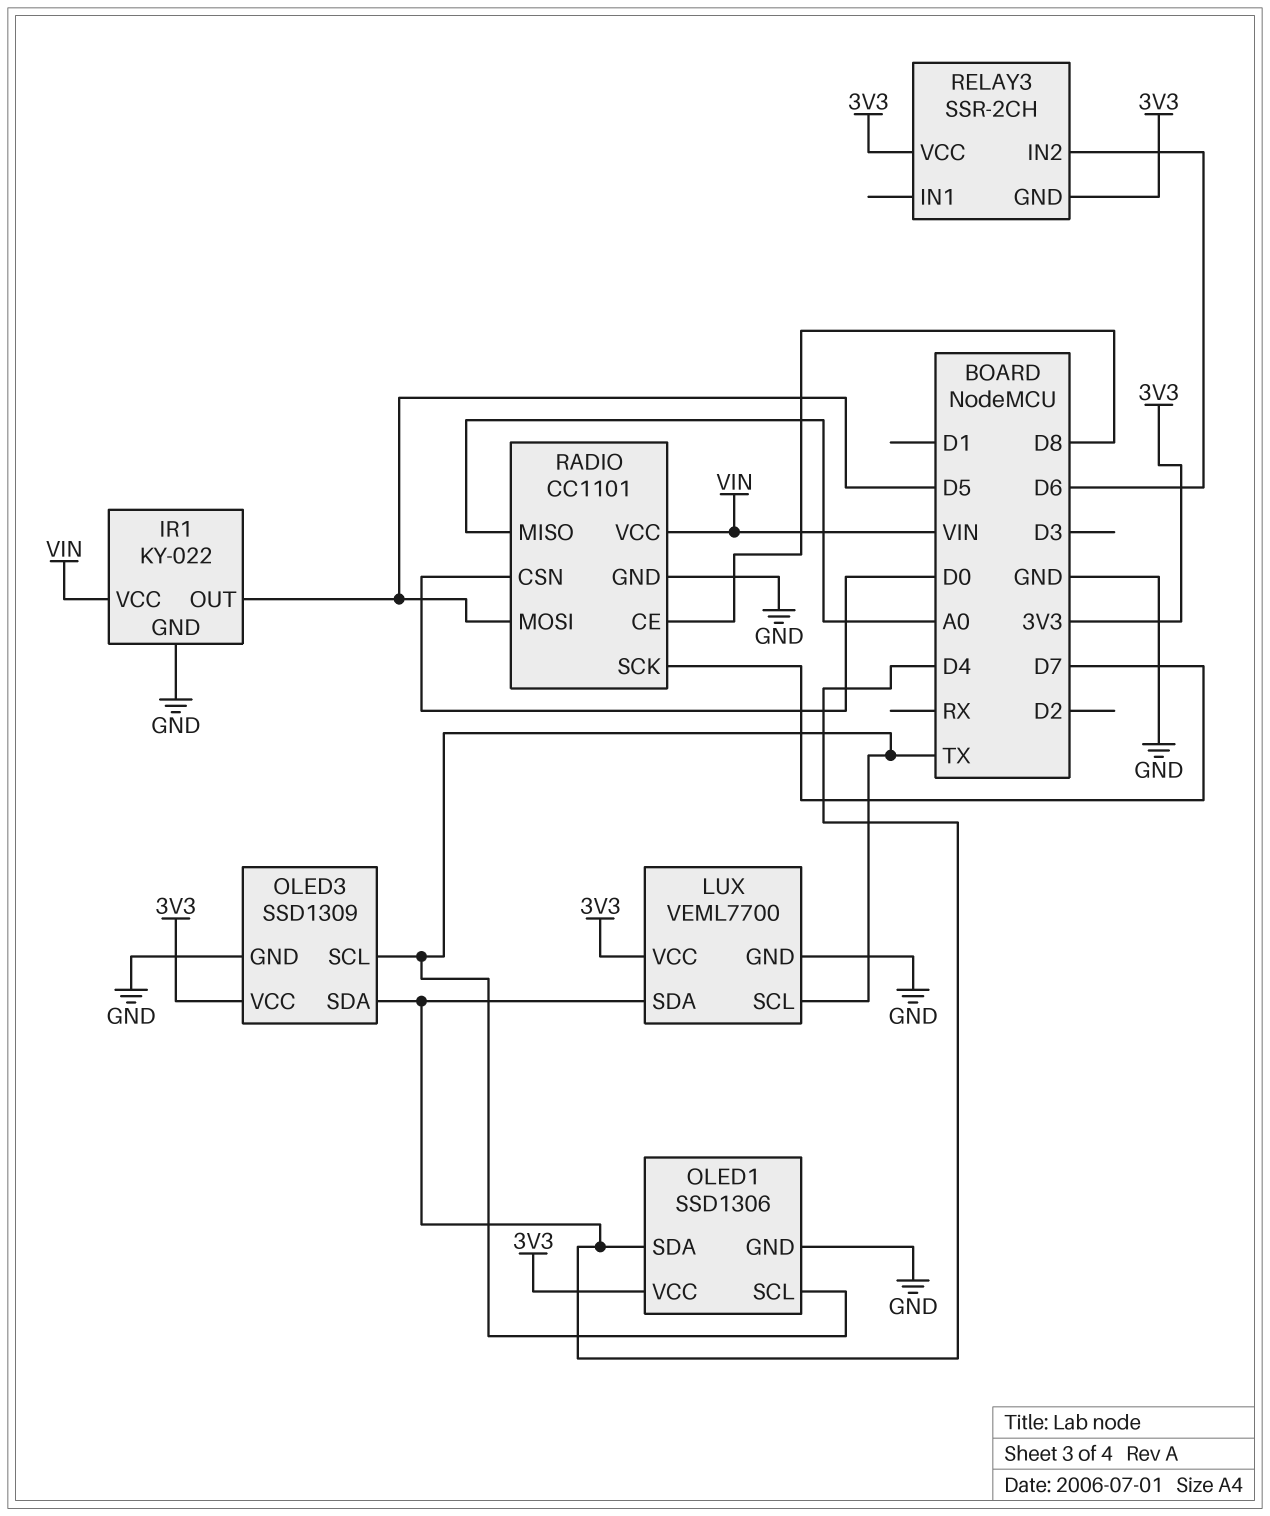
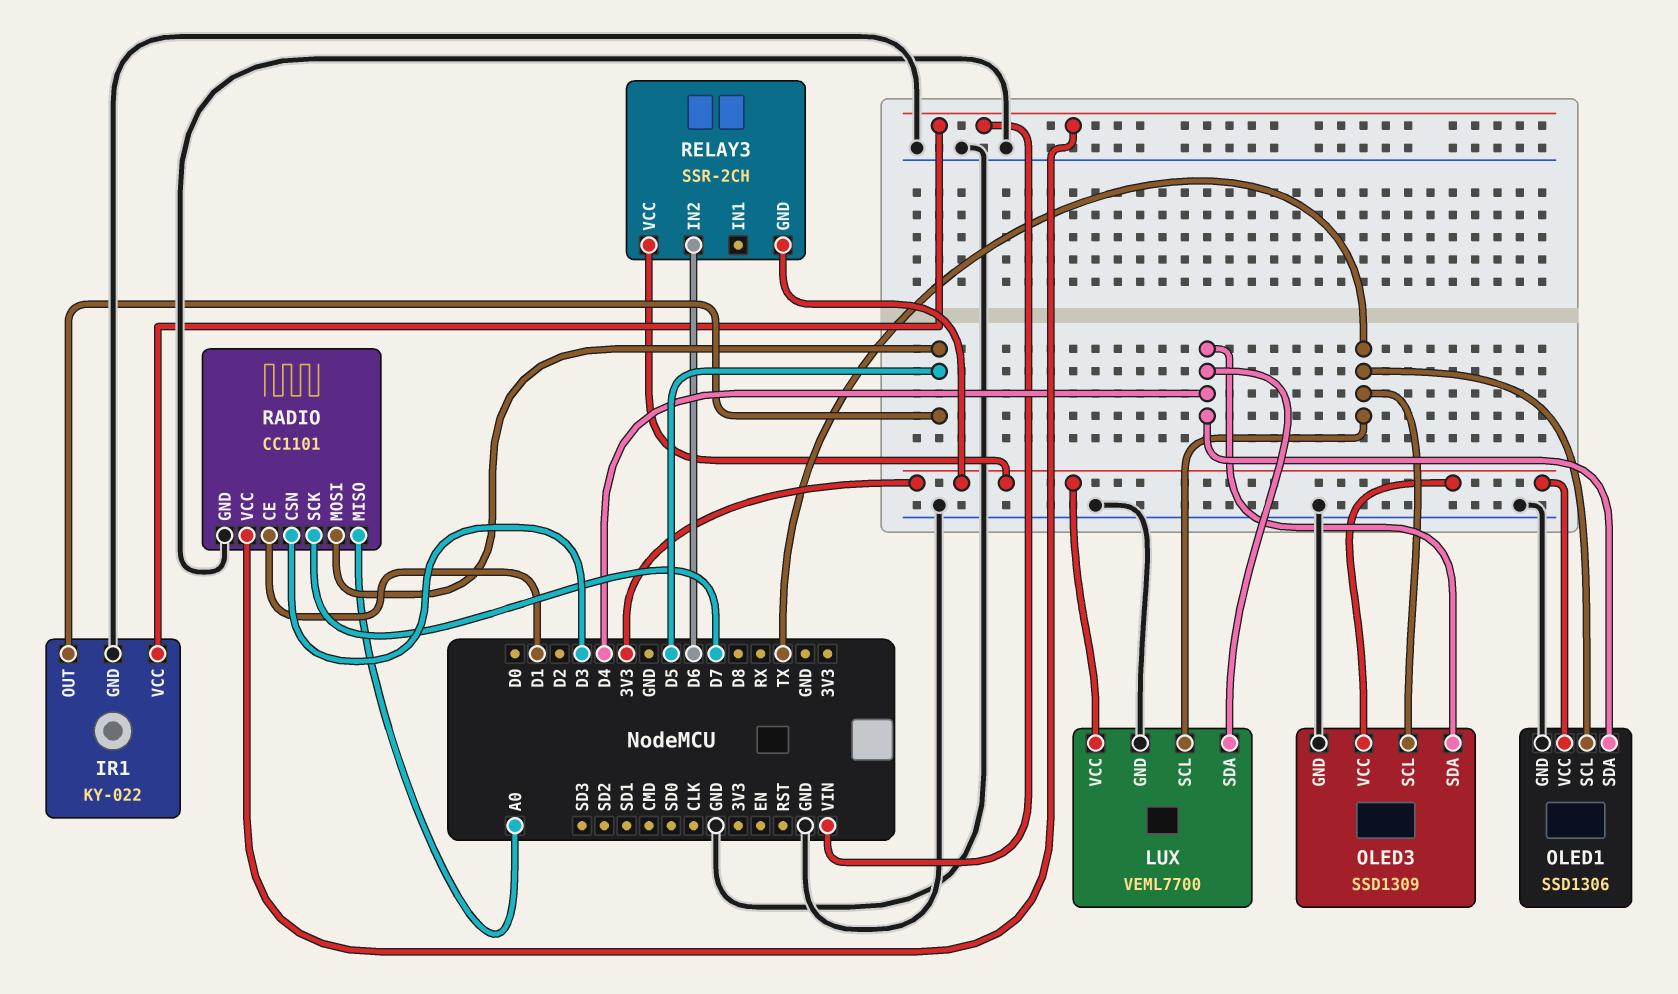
RADIO pin CE: D8 -> D1
RADIO pin CSN: D0 -> D3

